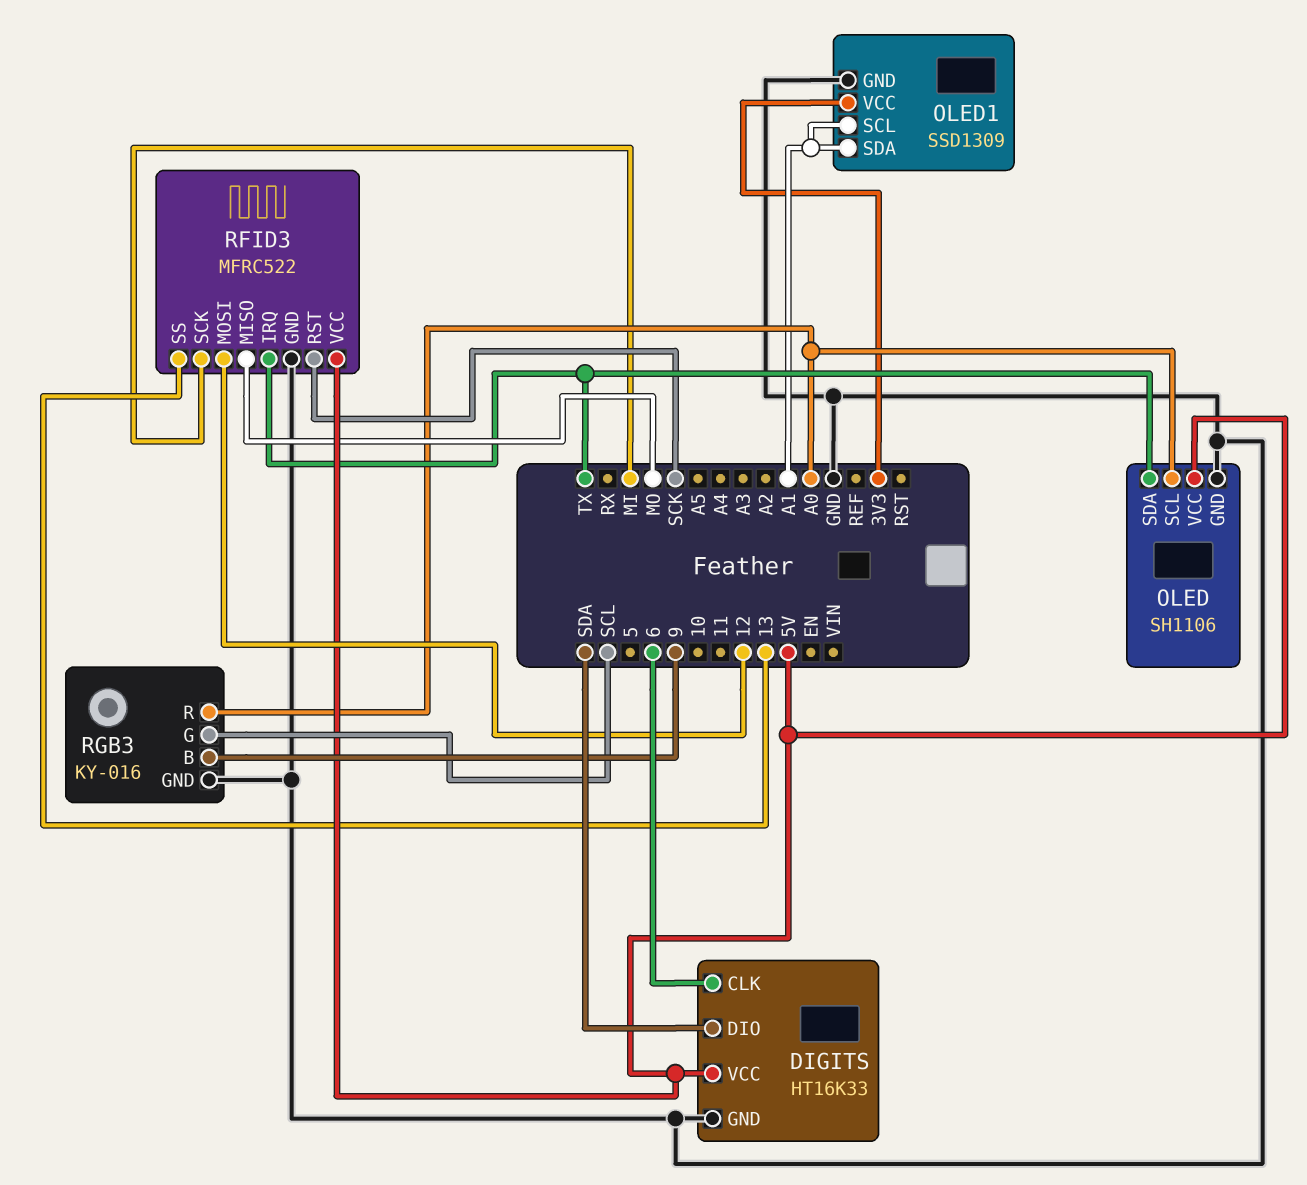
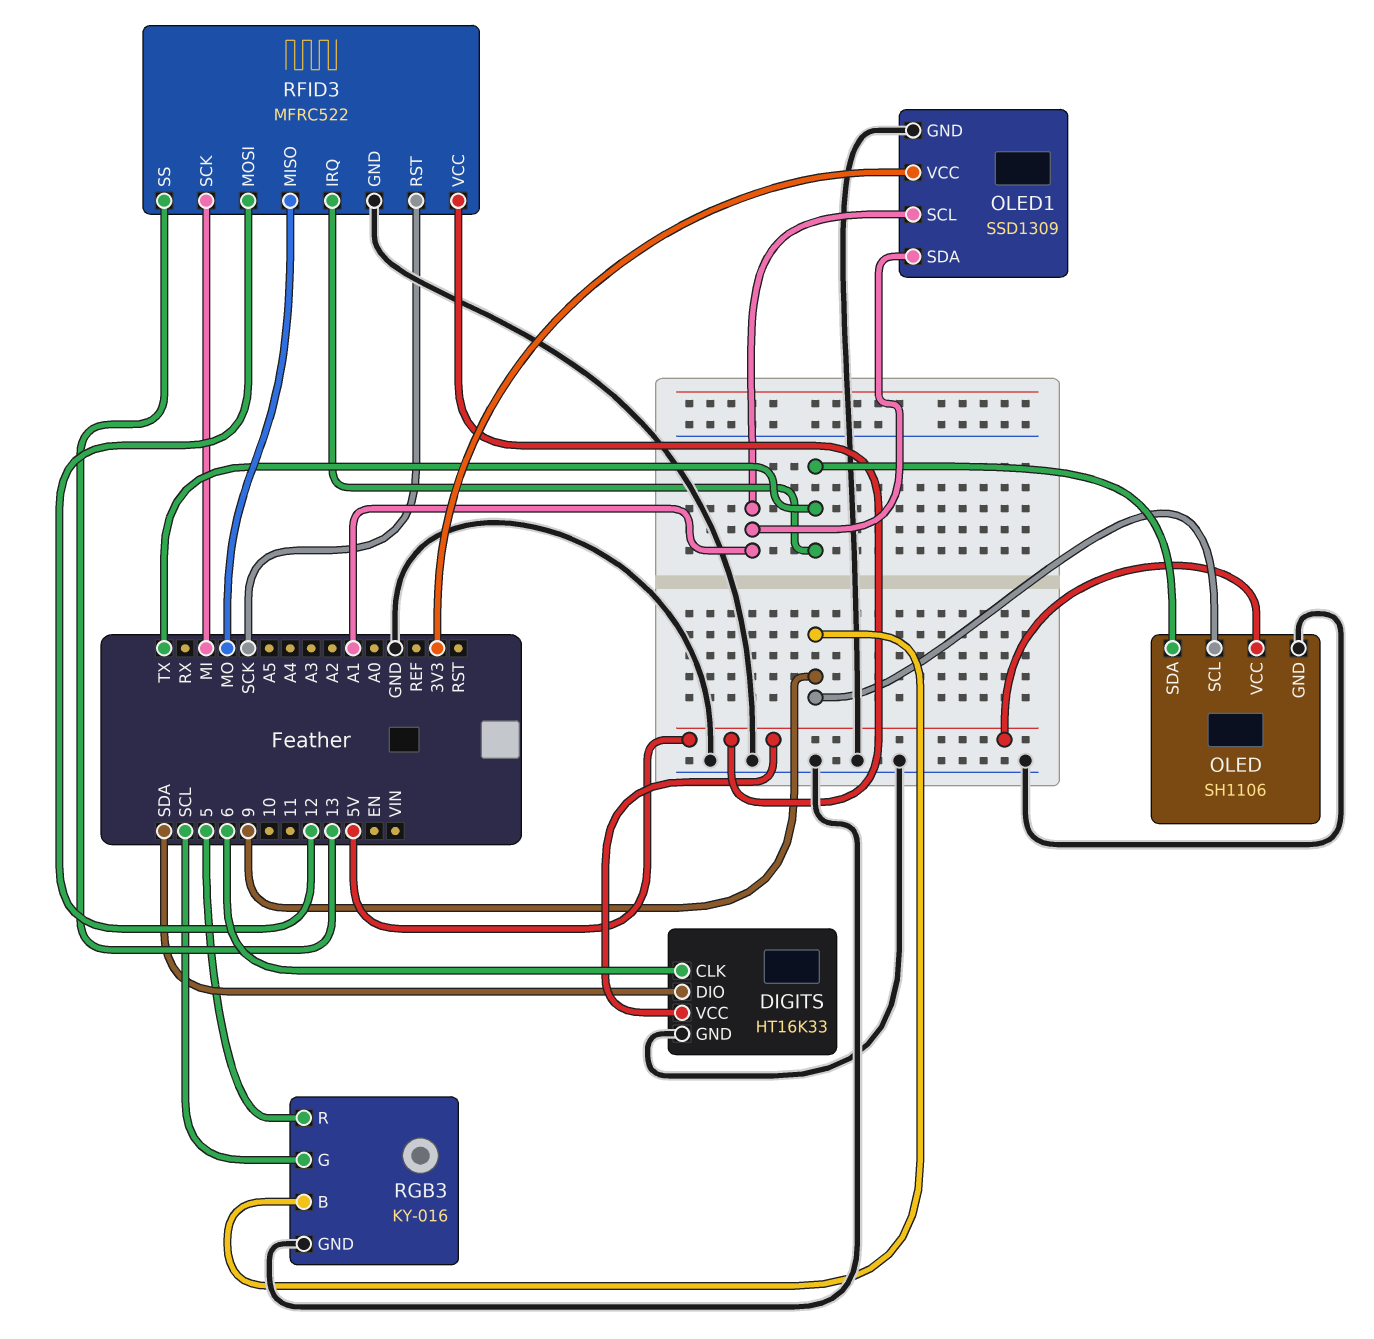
OLED pin SCL: A0 -> 9
RGB3 pin R: A0 -> 5

